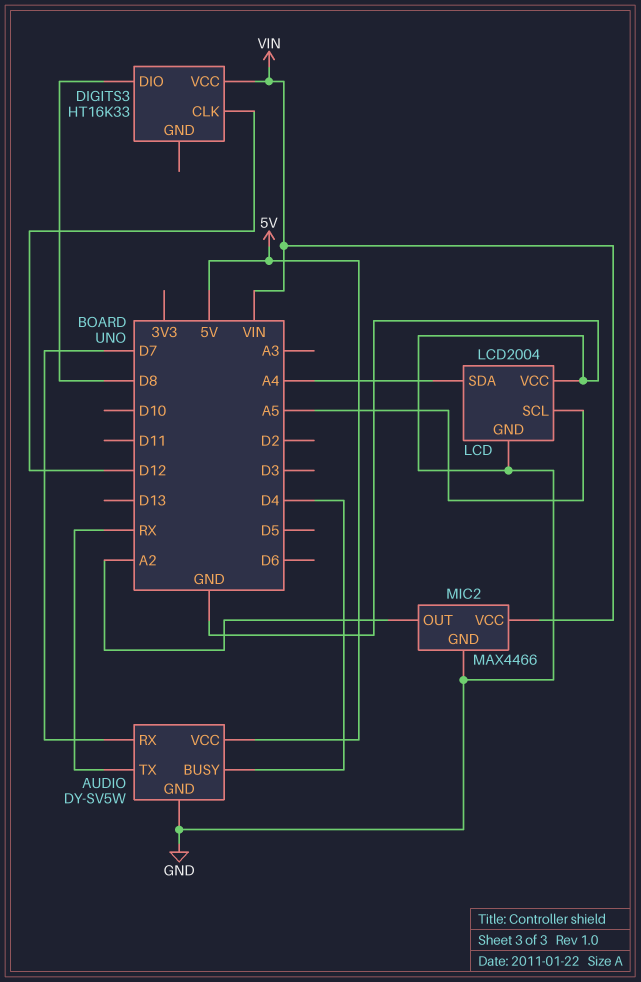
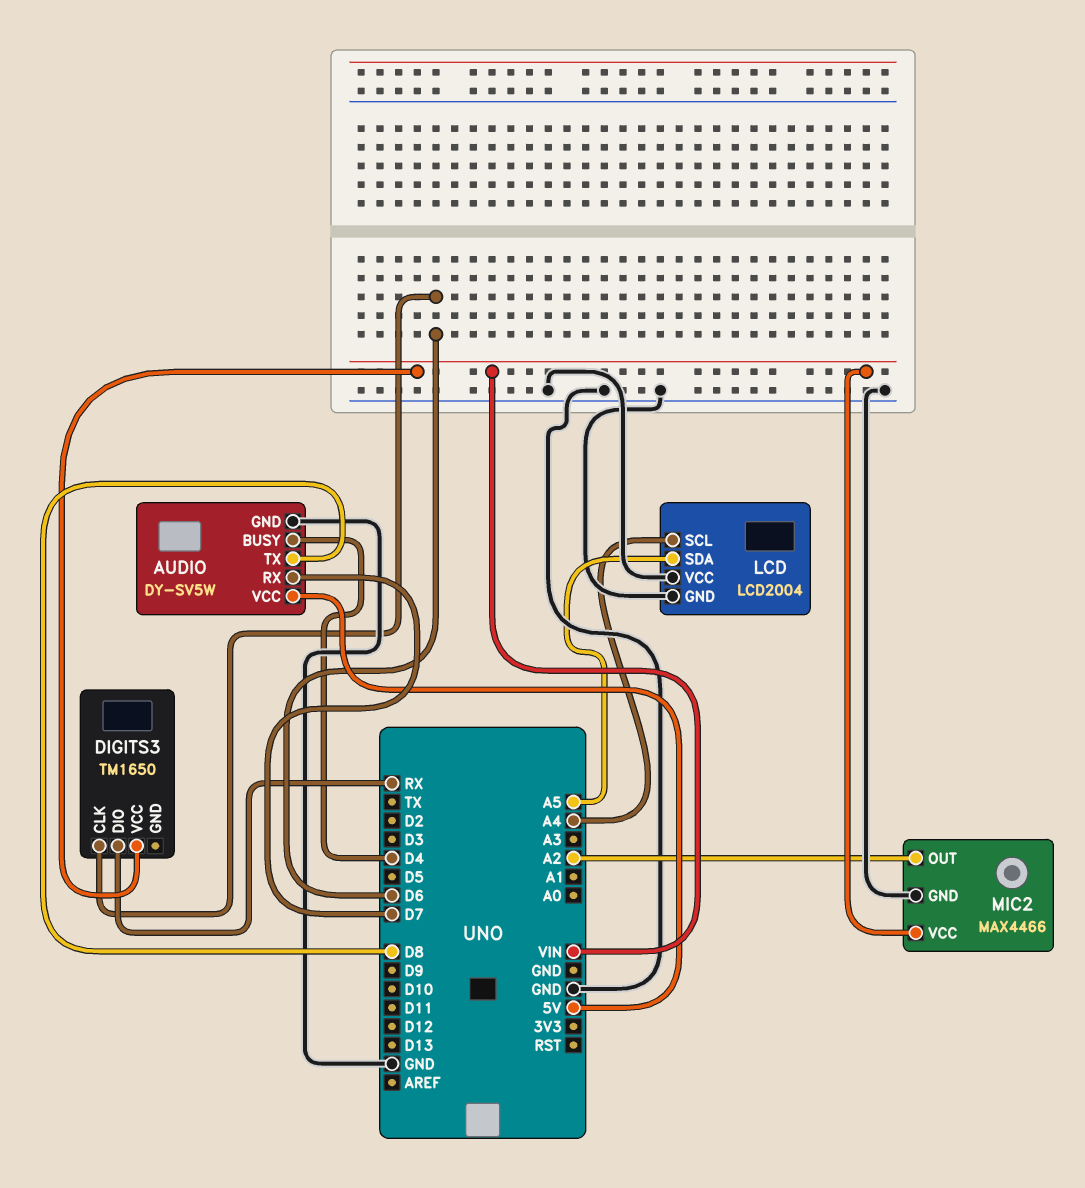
AUDIO pin TX: RX -> D8
DIGITS3: HT16K33 -> TM1650
DIGITS3 pin CLK: D12 -> D6
DIGITS3 pin DIO: D8 -> RX
LCD pin SCL: A5 -> A4
LCD pin SDA: A4 -> A5

